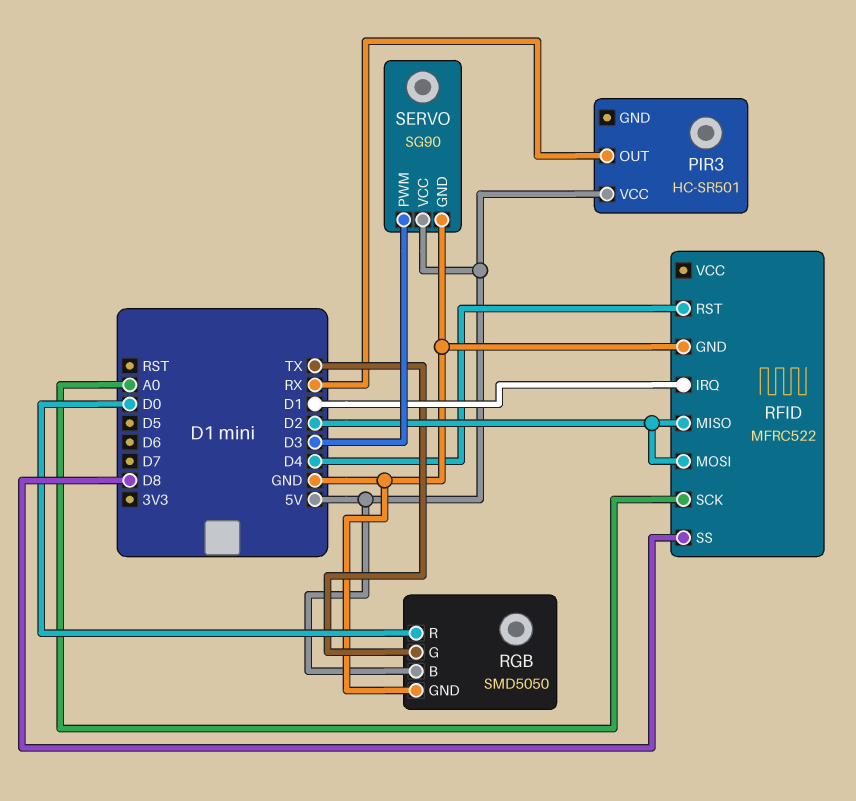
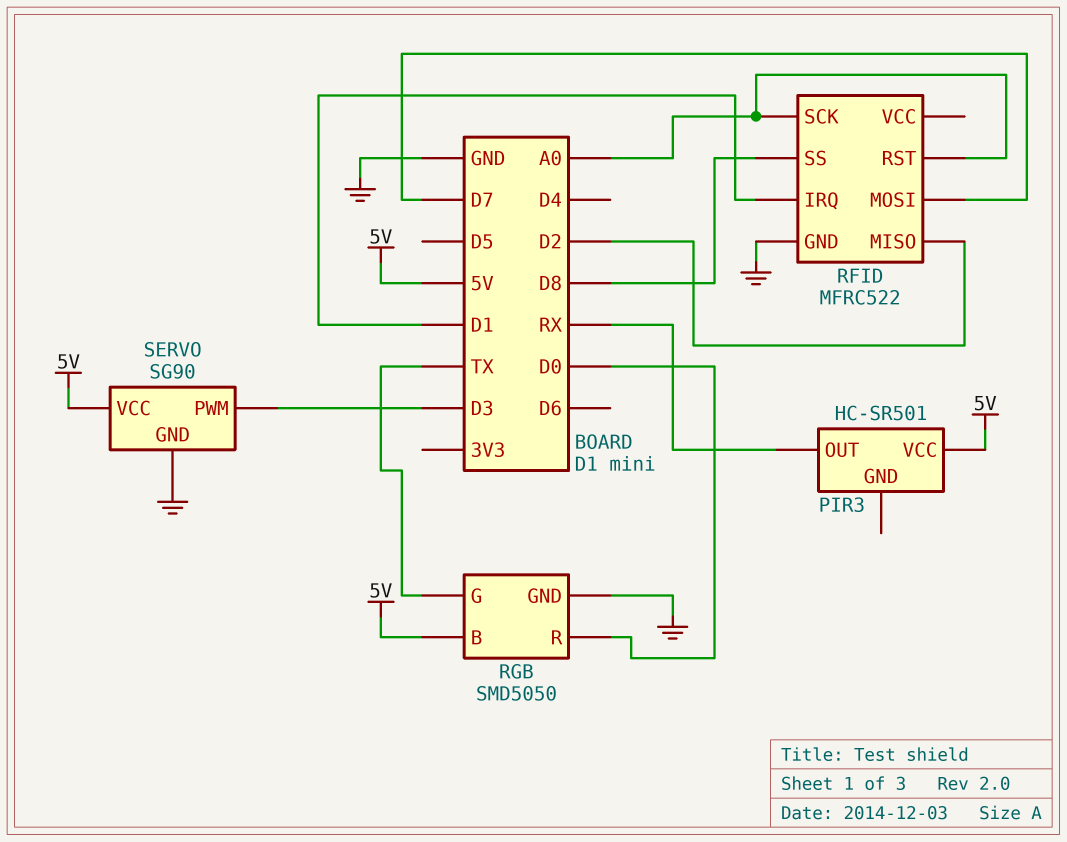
RFID pin MOSI: D2 -> D7
RFID pin RST: D4 -> A0

